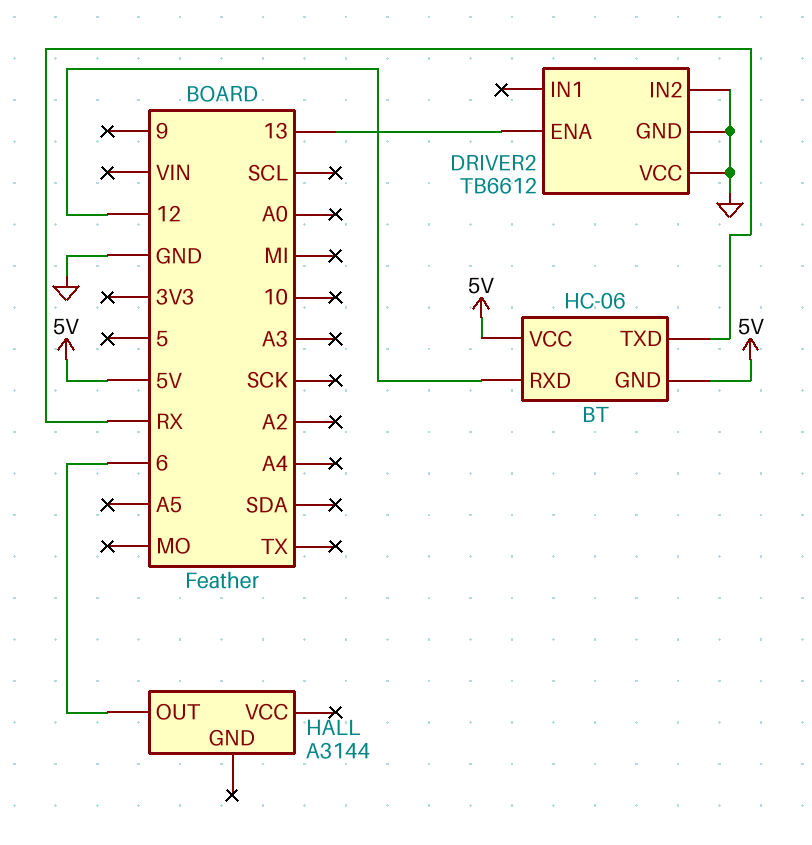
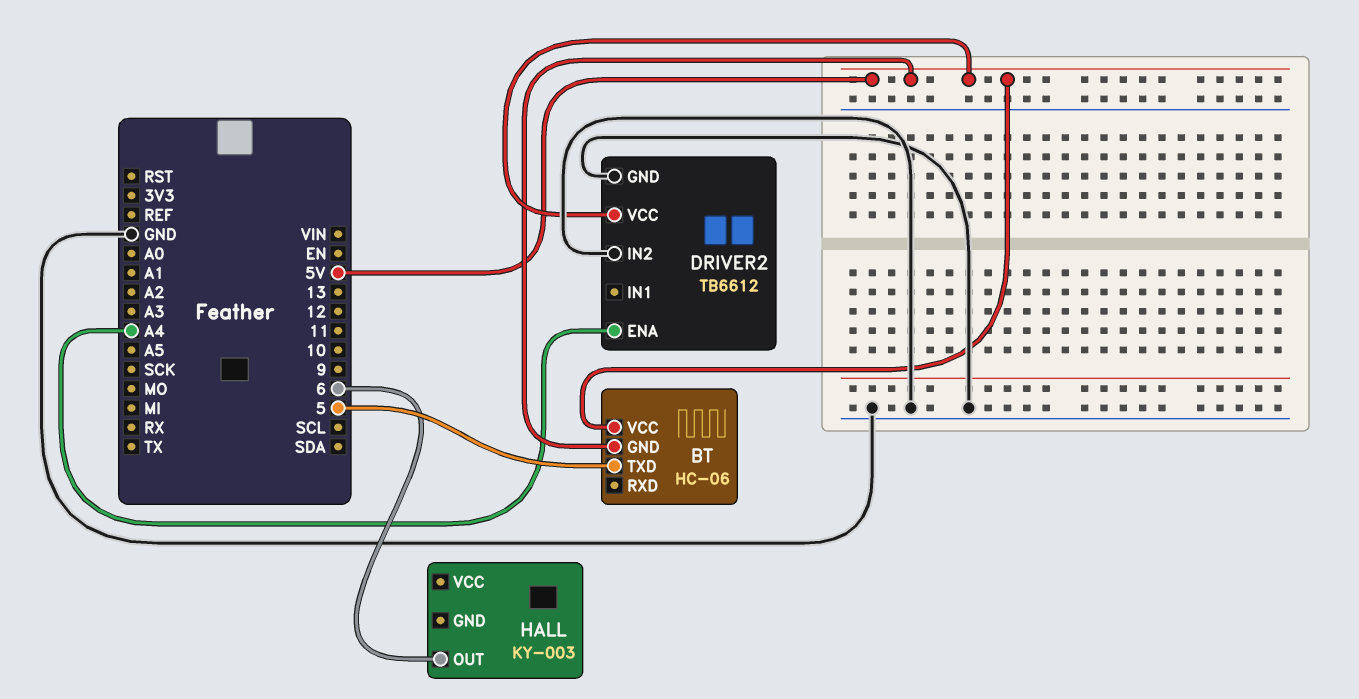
BT pin RXD: 12 -> none
BT pin TXD: RX -> 5
DRIVER2 pin ENA: 13 -> A4
DRIVER2 pin VCC: GND -> 5V
HALL: A3144 -> KY-003

